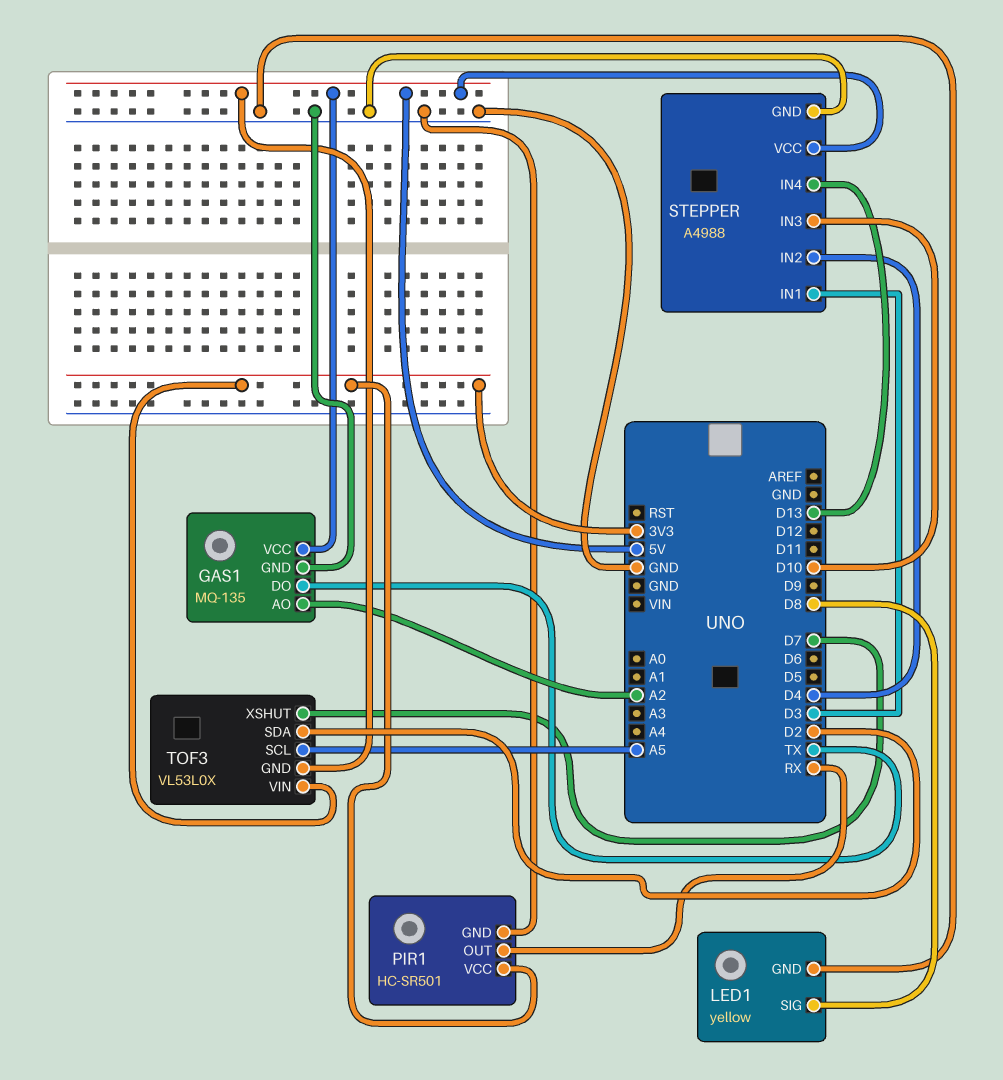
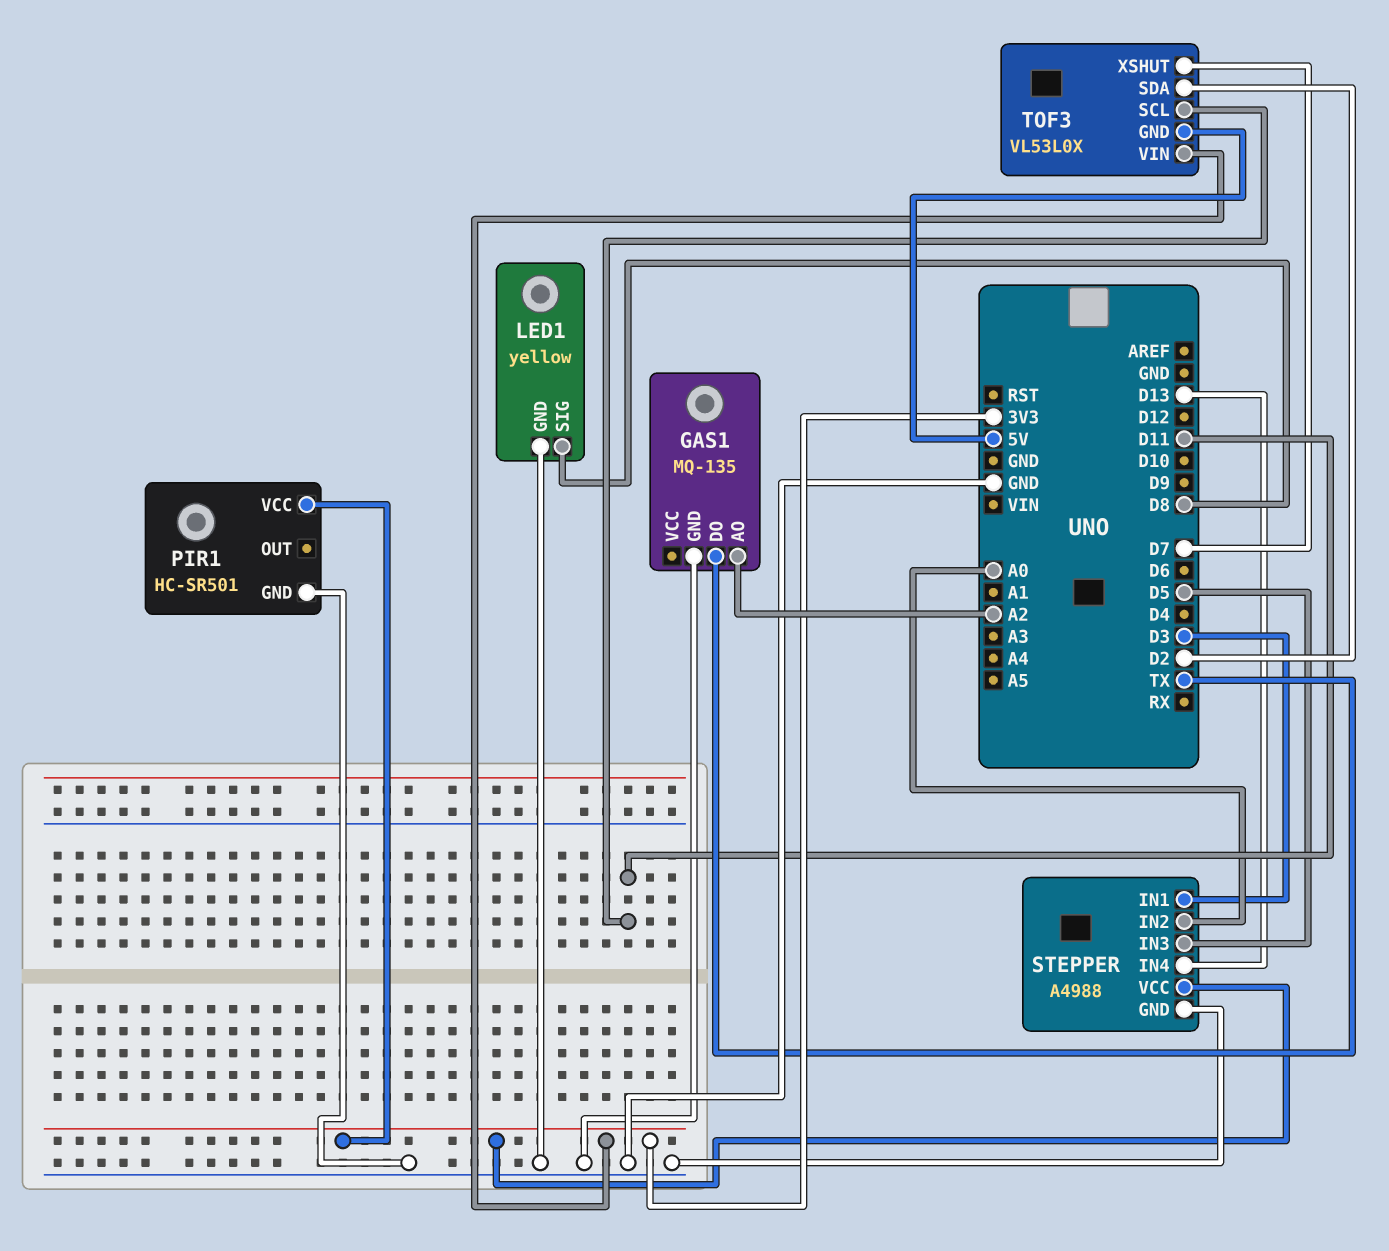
GAS1 pin VCC: 5V -> none
PIR1 pin OUT: RX -> none
STEPPER pin IN2: D4 -> A0
STEPPER pin IN3: D10 -> D5
STEPPER pin VCC: 5V -> 3V3
TOF3 pin SCL: A5 -> D11

